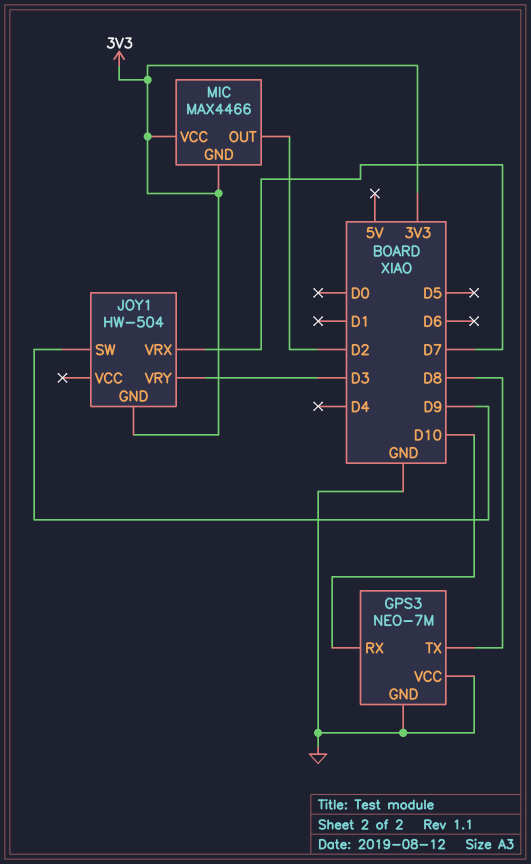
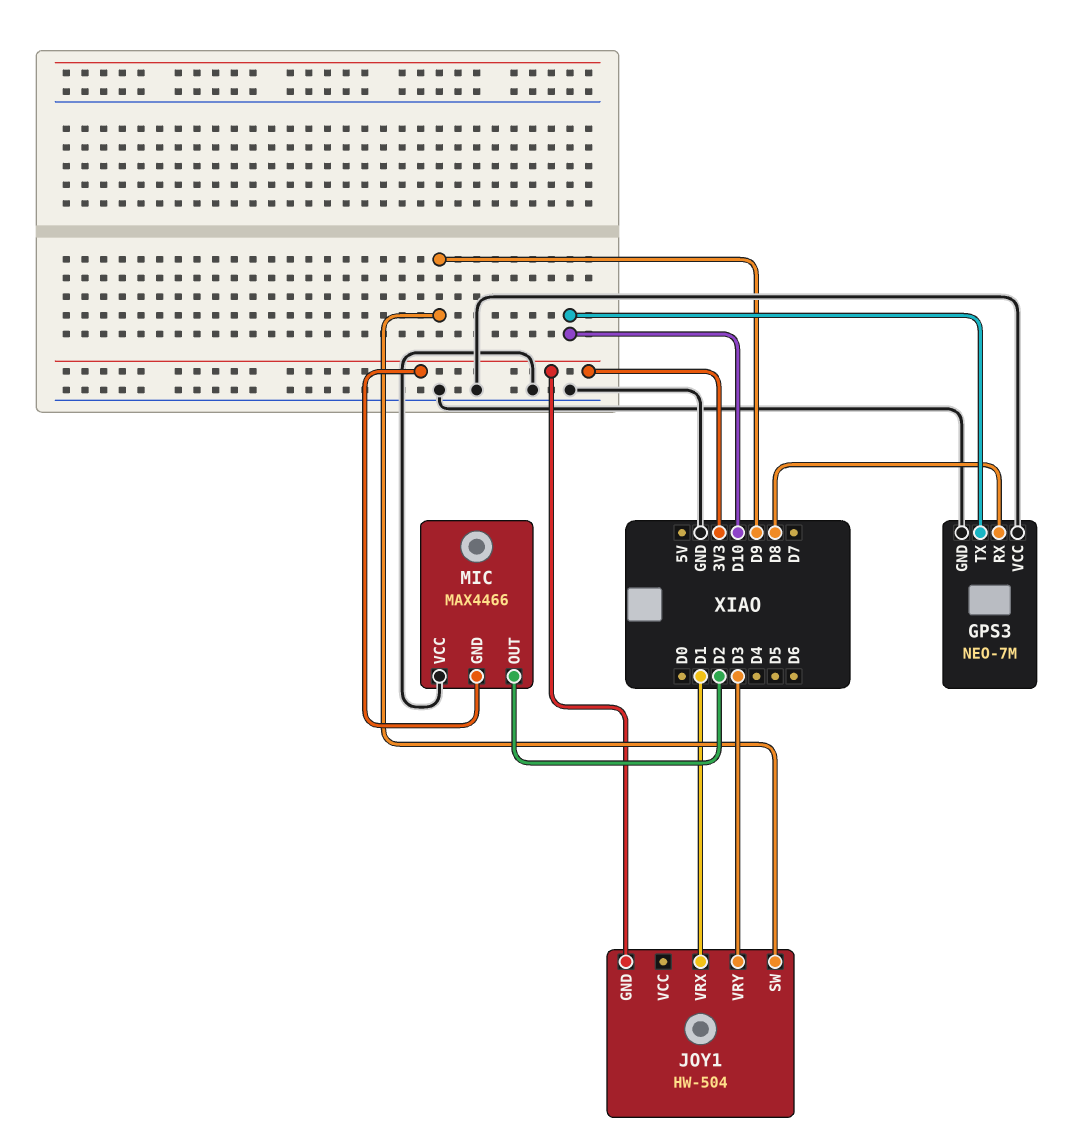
GPS3 pin RX: D10 -> D8
GPS3 pin TX: D8 -> D10
JOY1 pin VRX: D7 -> D1
MIC pin VCC: 3V3 -> GND

